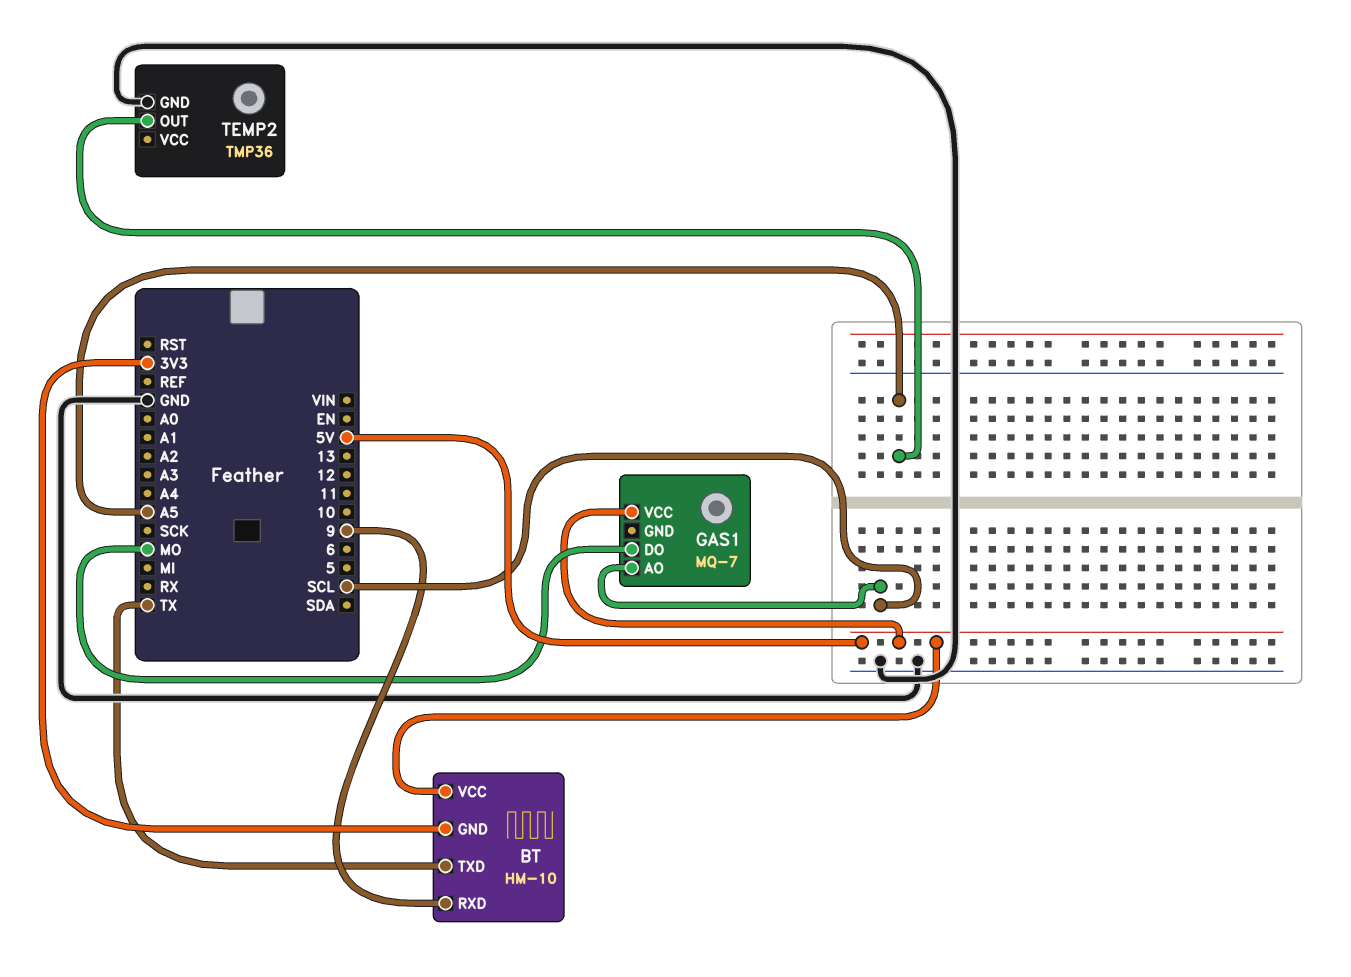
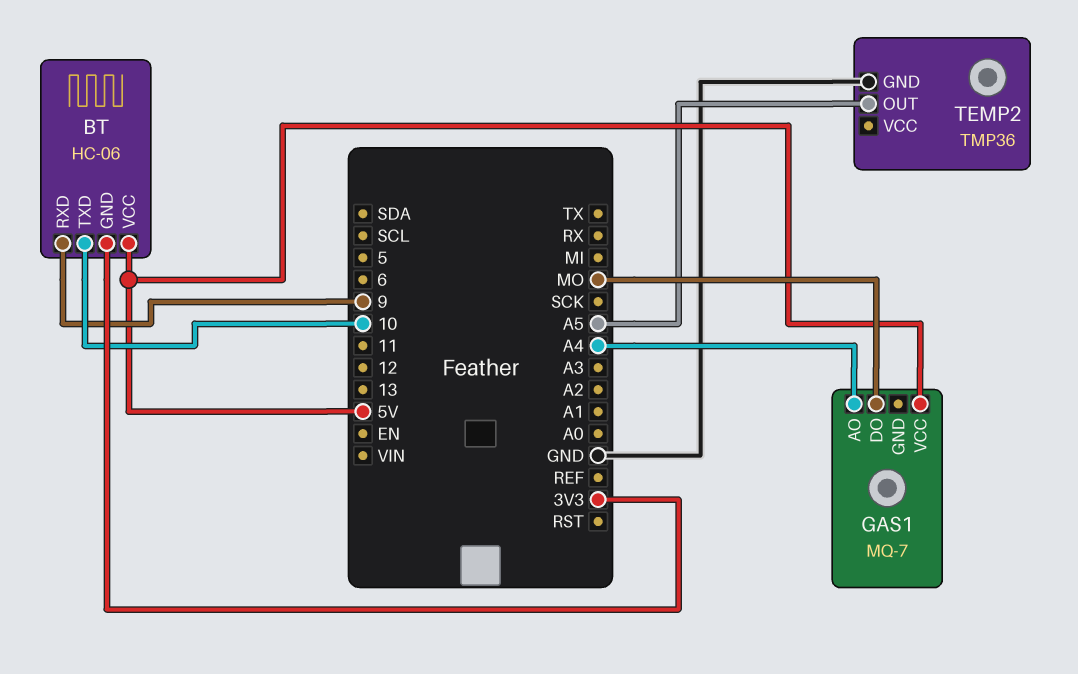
BT: HM-10 -> HC-06
BT pin TXD: TX -> 10
GAS1 pin AO: SCL -> A4

